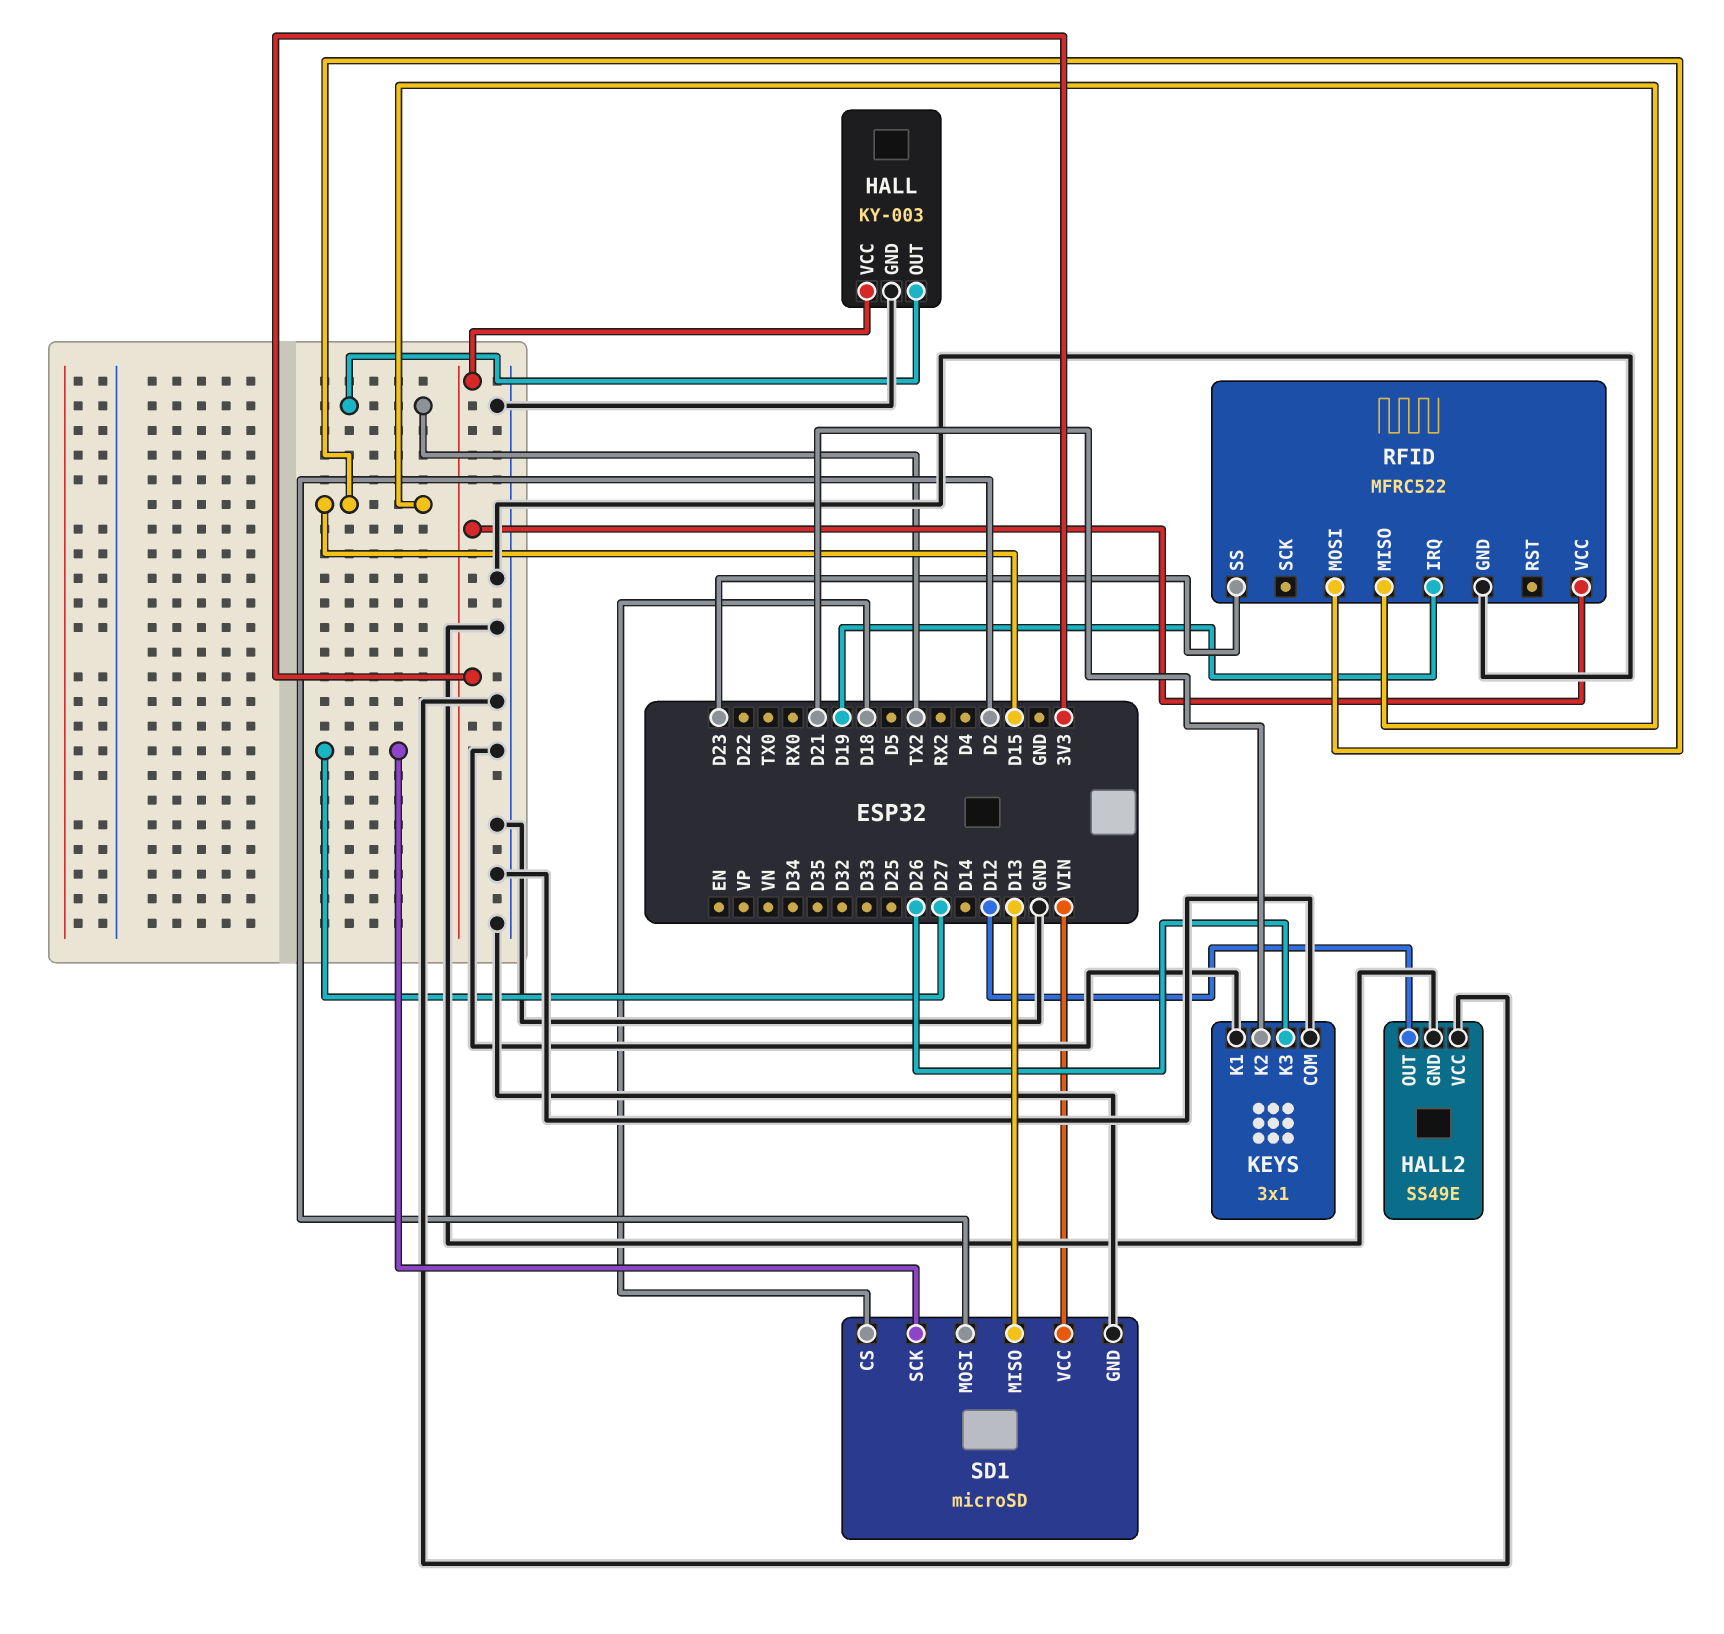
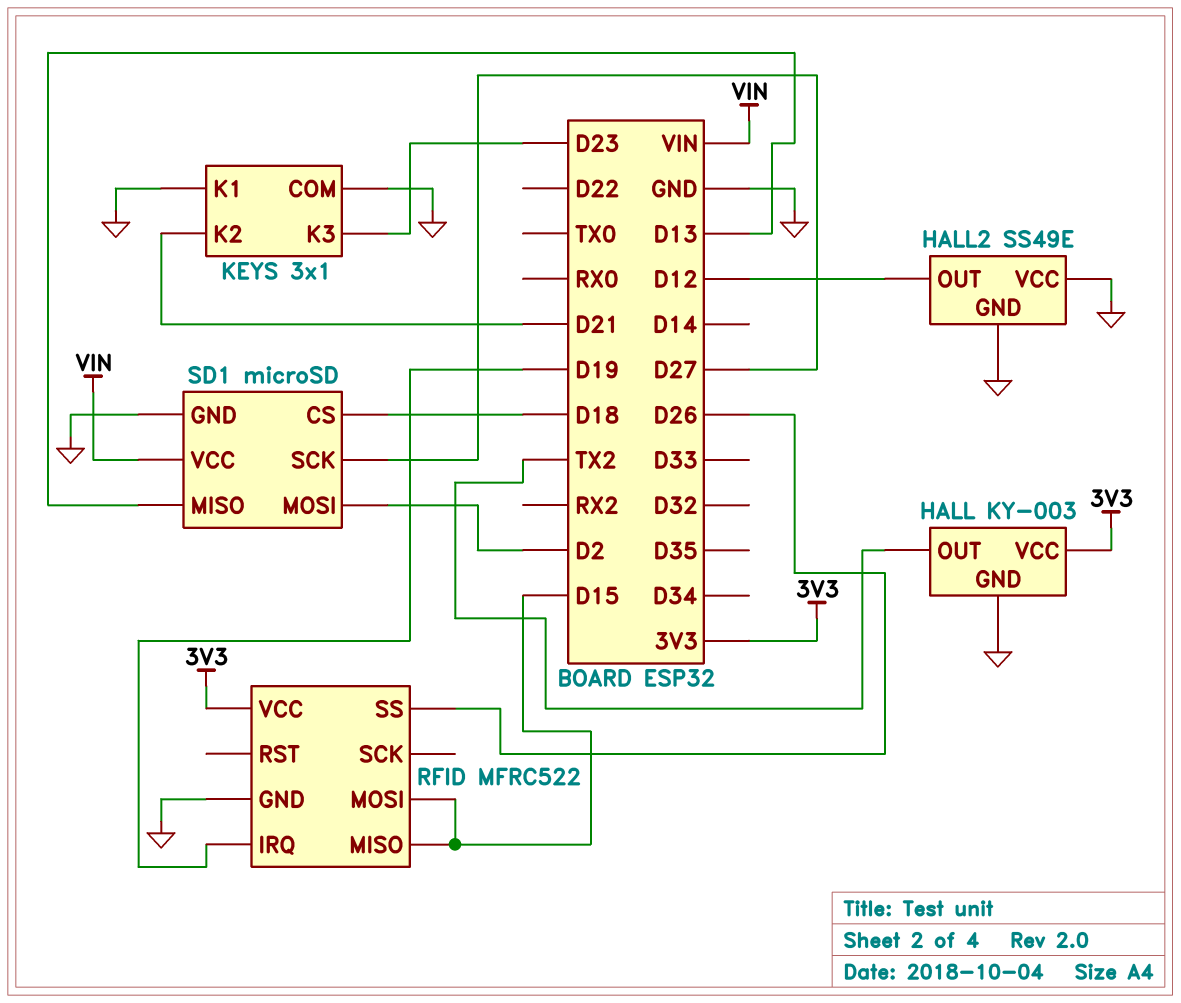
KEYS pin K3: D26 -> D23
RFID pin SS: D23 -> D26

